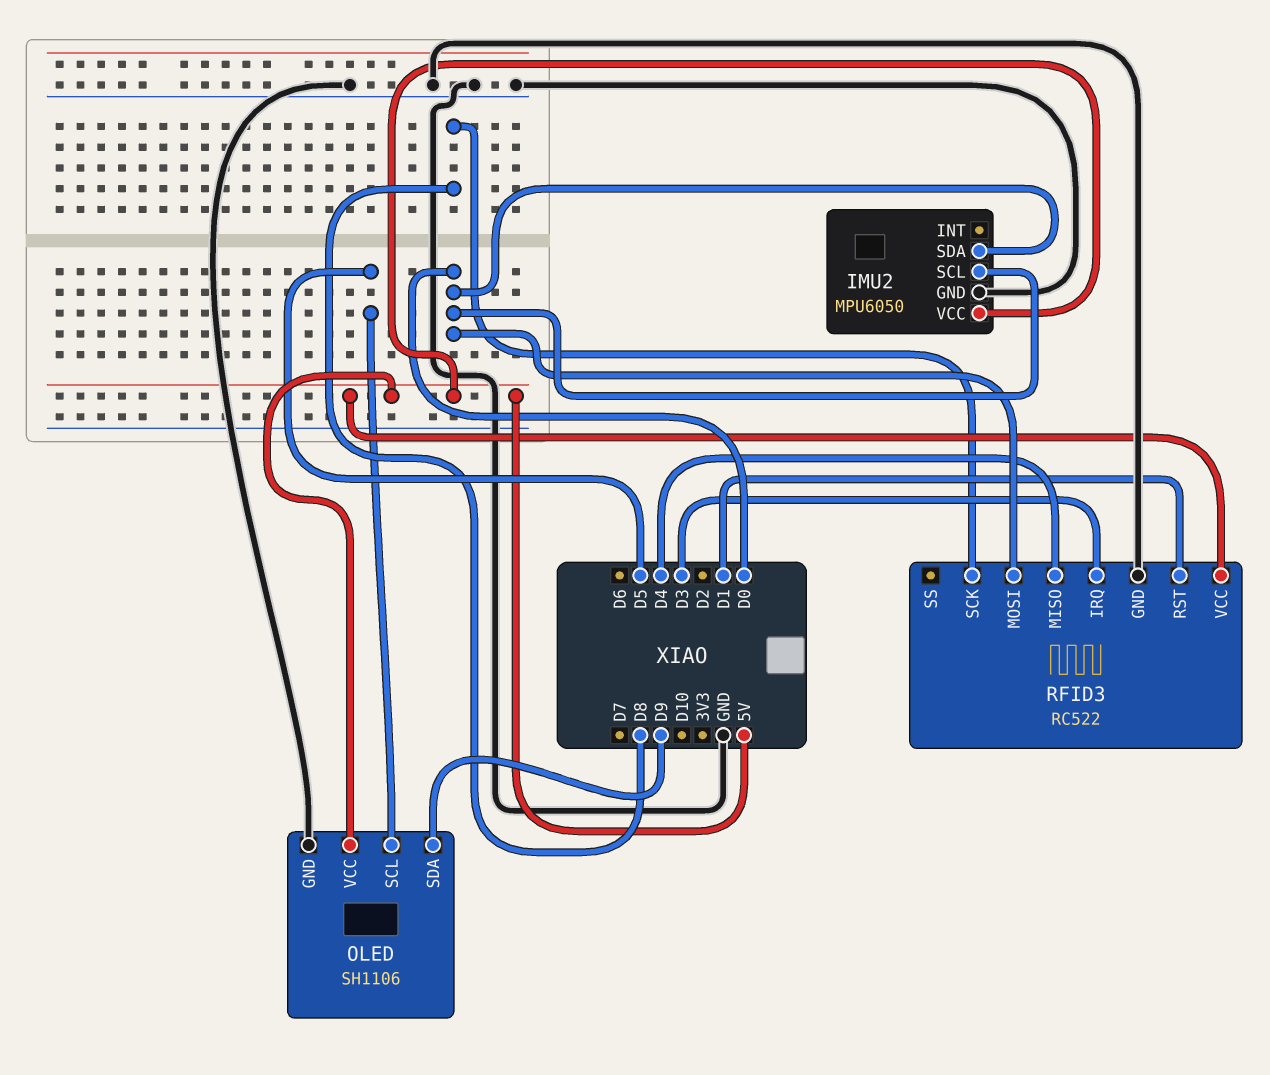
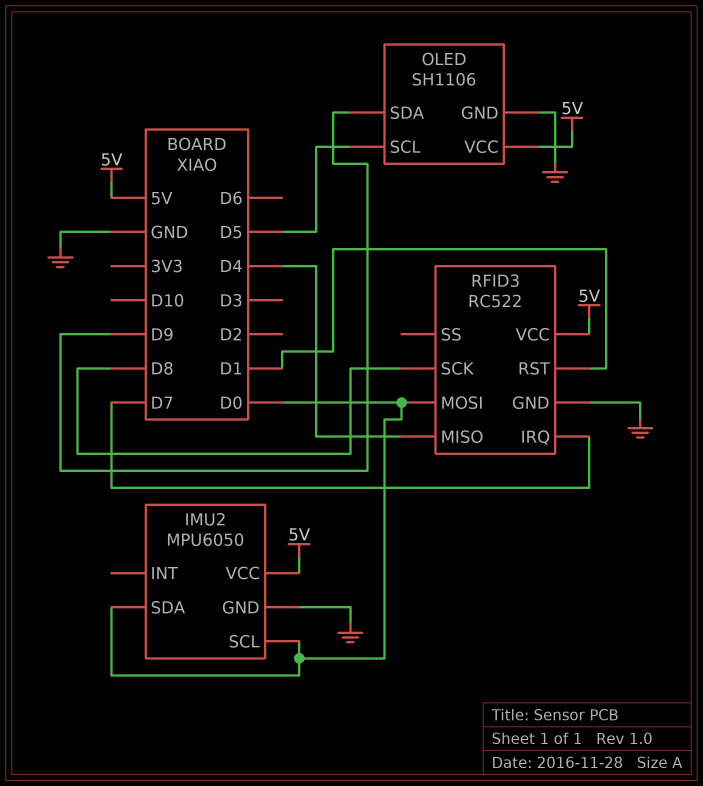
RFID3 pin IRQ: D3 -> D7

